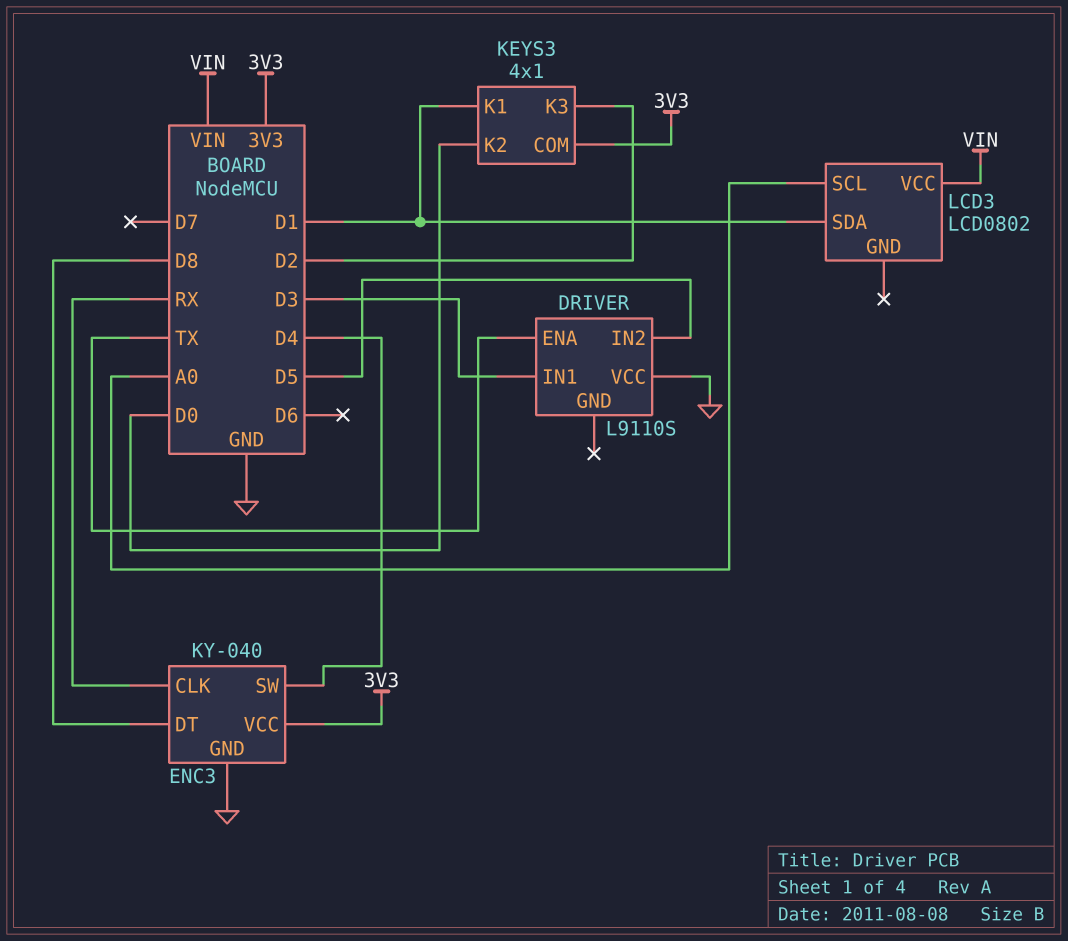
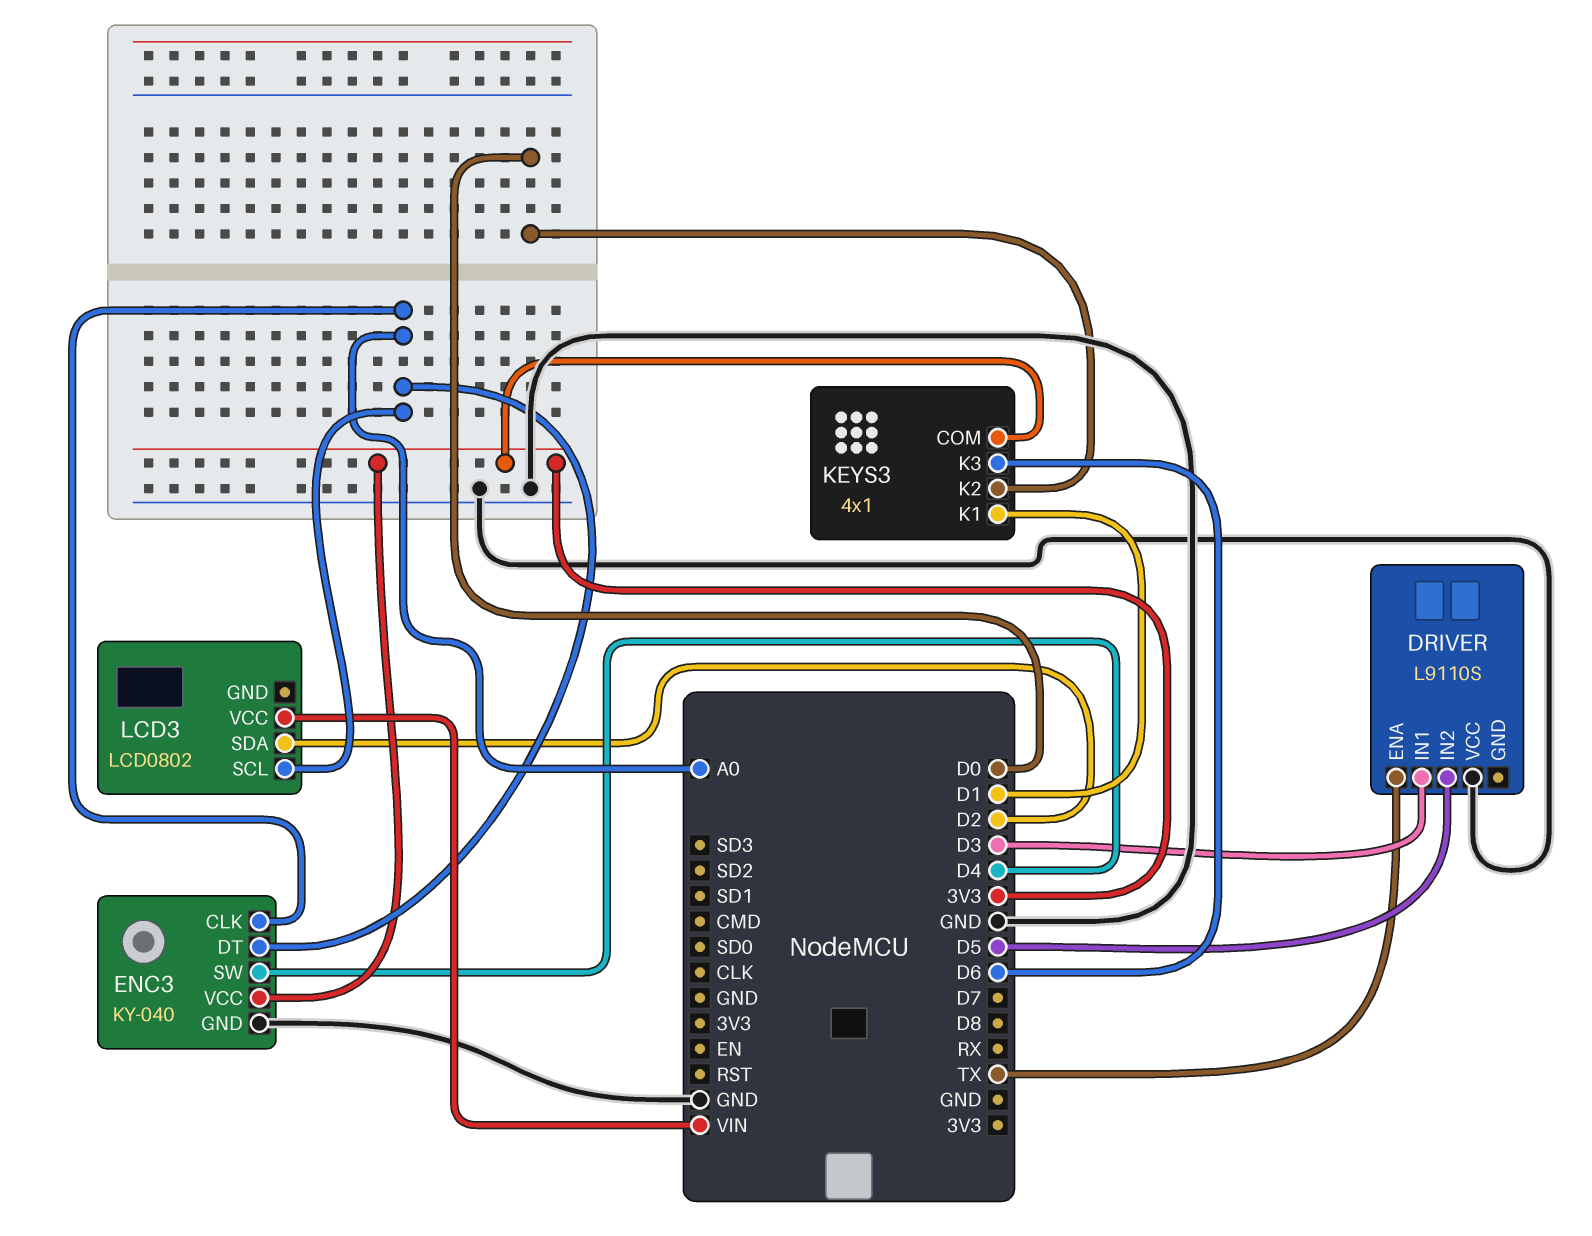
ENC3 pin CLK: RX -> A0
ENC3 pin DT: D8 -> A0
KEYS3 pin K3: D2 -> D6
LCD3 pin SDA: D1 -> D2

